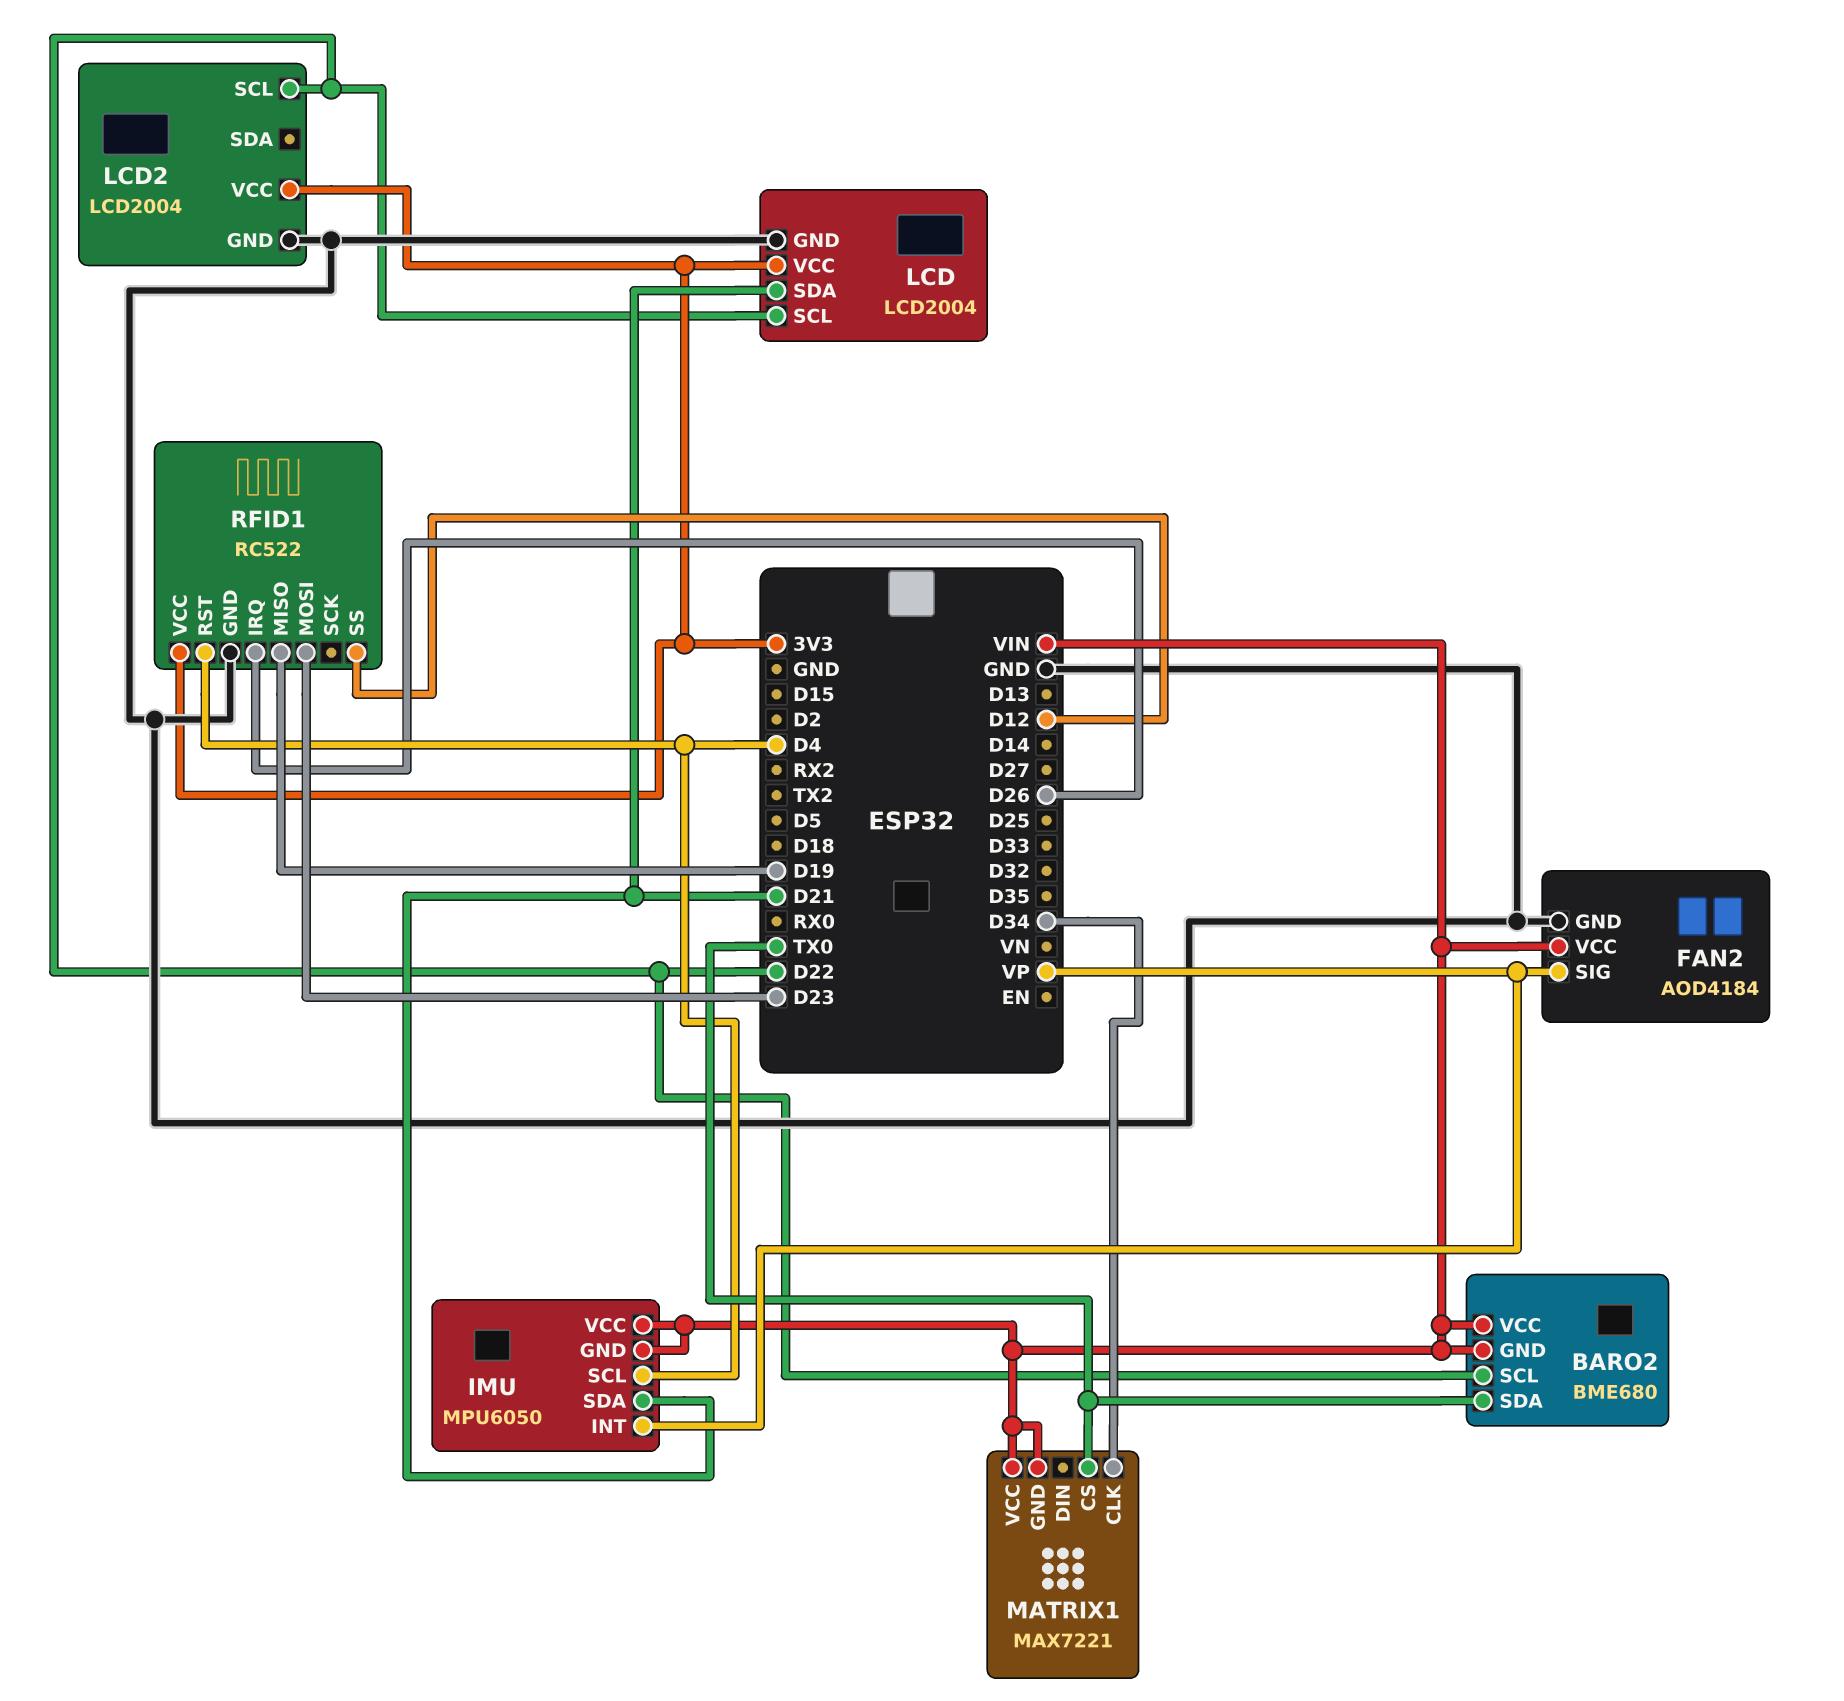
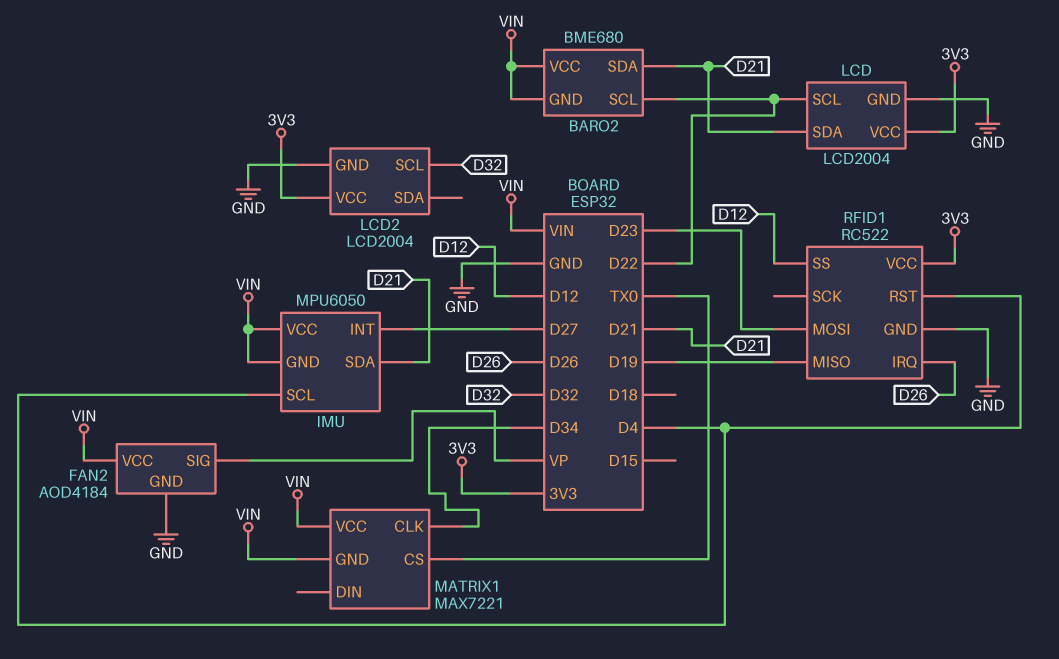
BARO2 pin SDA: TX0 -> D21
IMU pin INT: VP -> D27
LCD2 pin SCL: D22 -> D32

